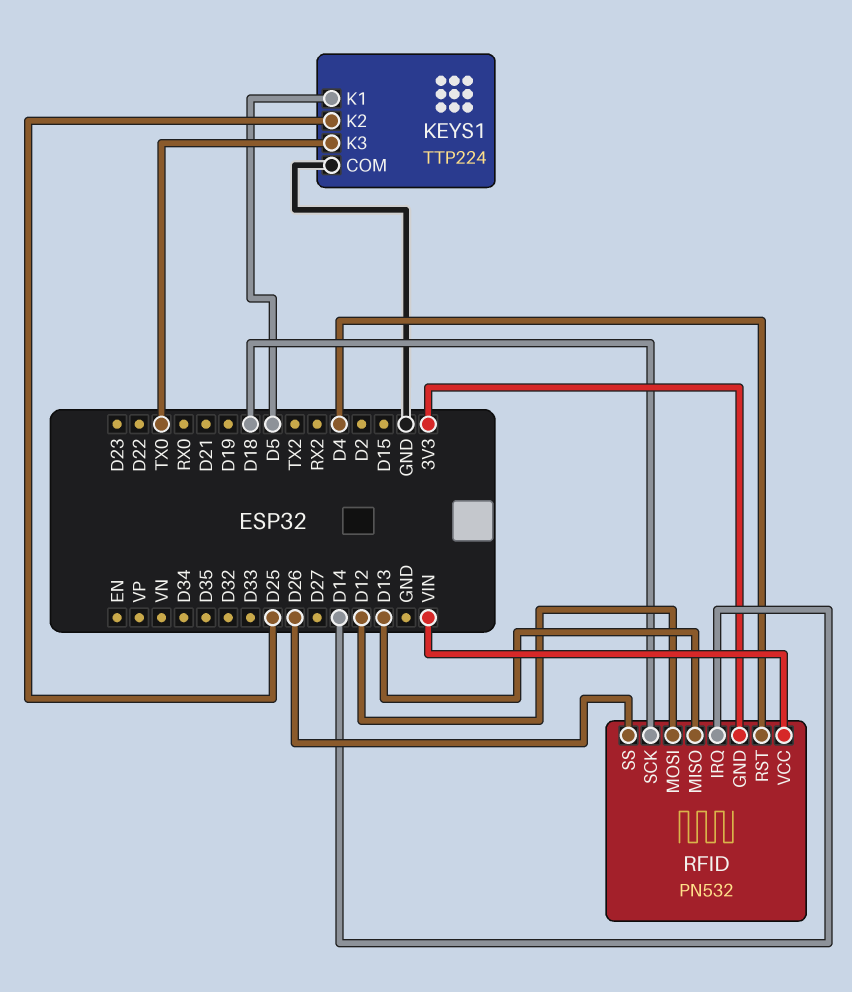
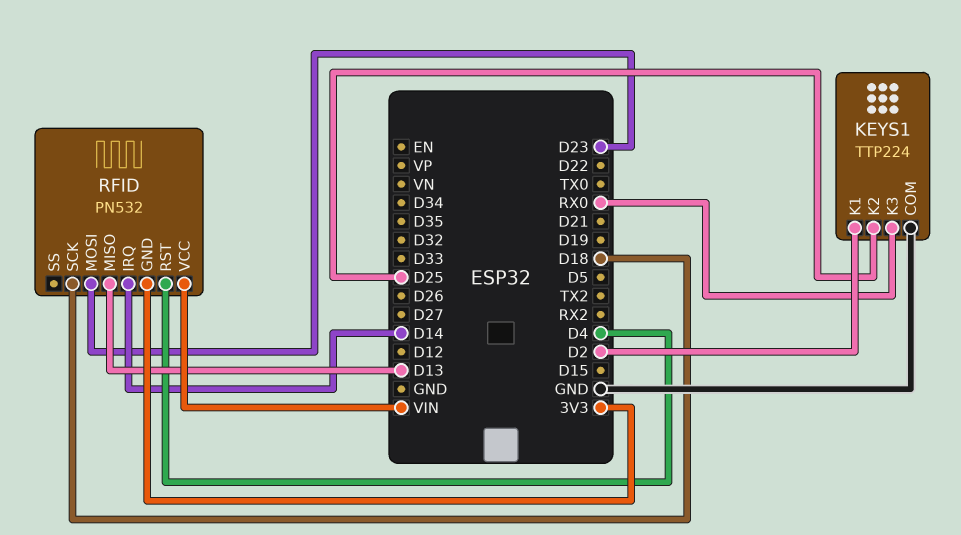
KEYS1 pin K1: D5 -> D2
KEYS1 pin K3: TX0 -> RX0
RFID pin MOSI: D12 -> D23
RFID pin SS: D26 -> none

